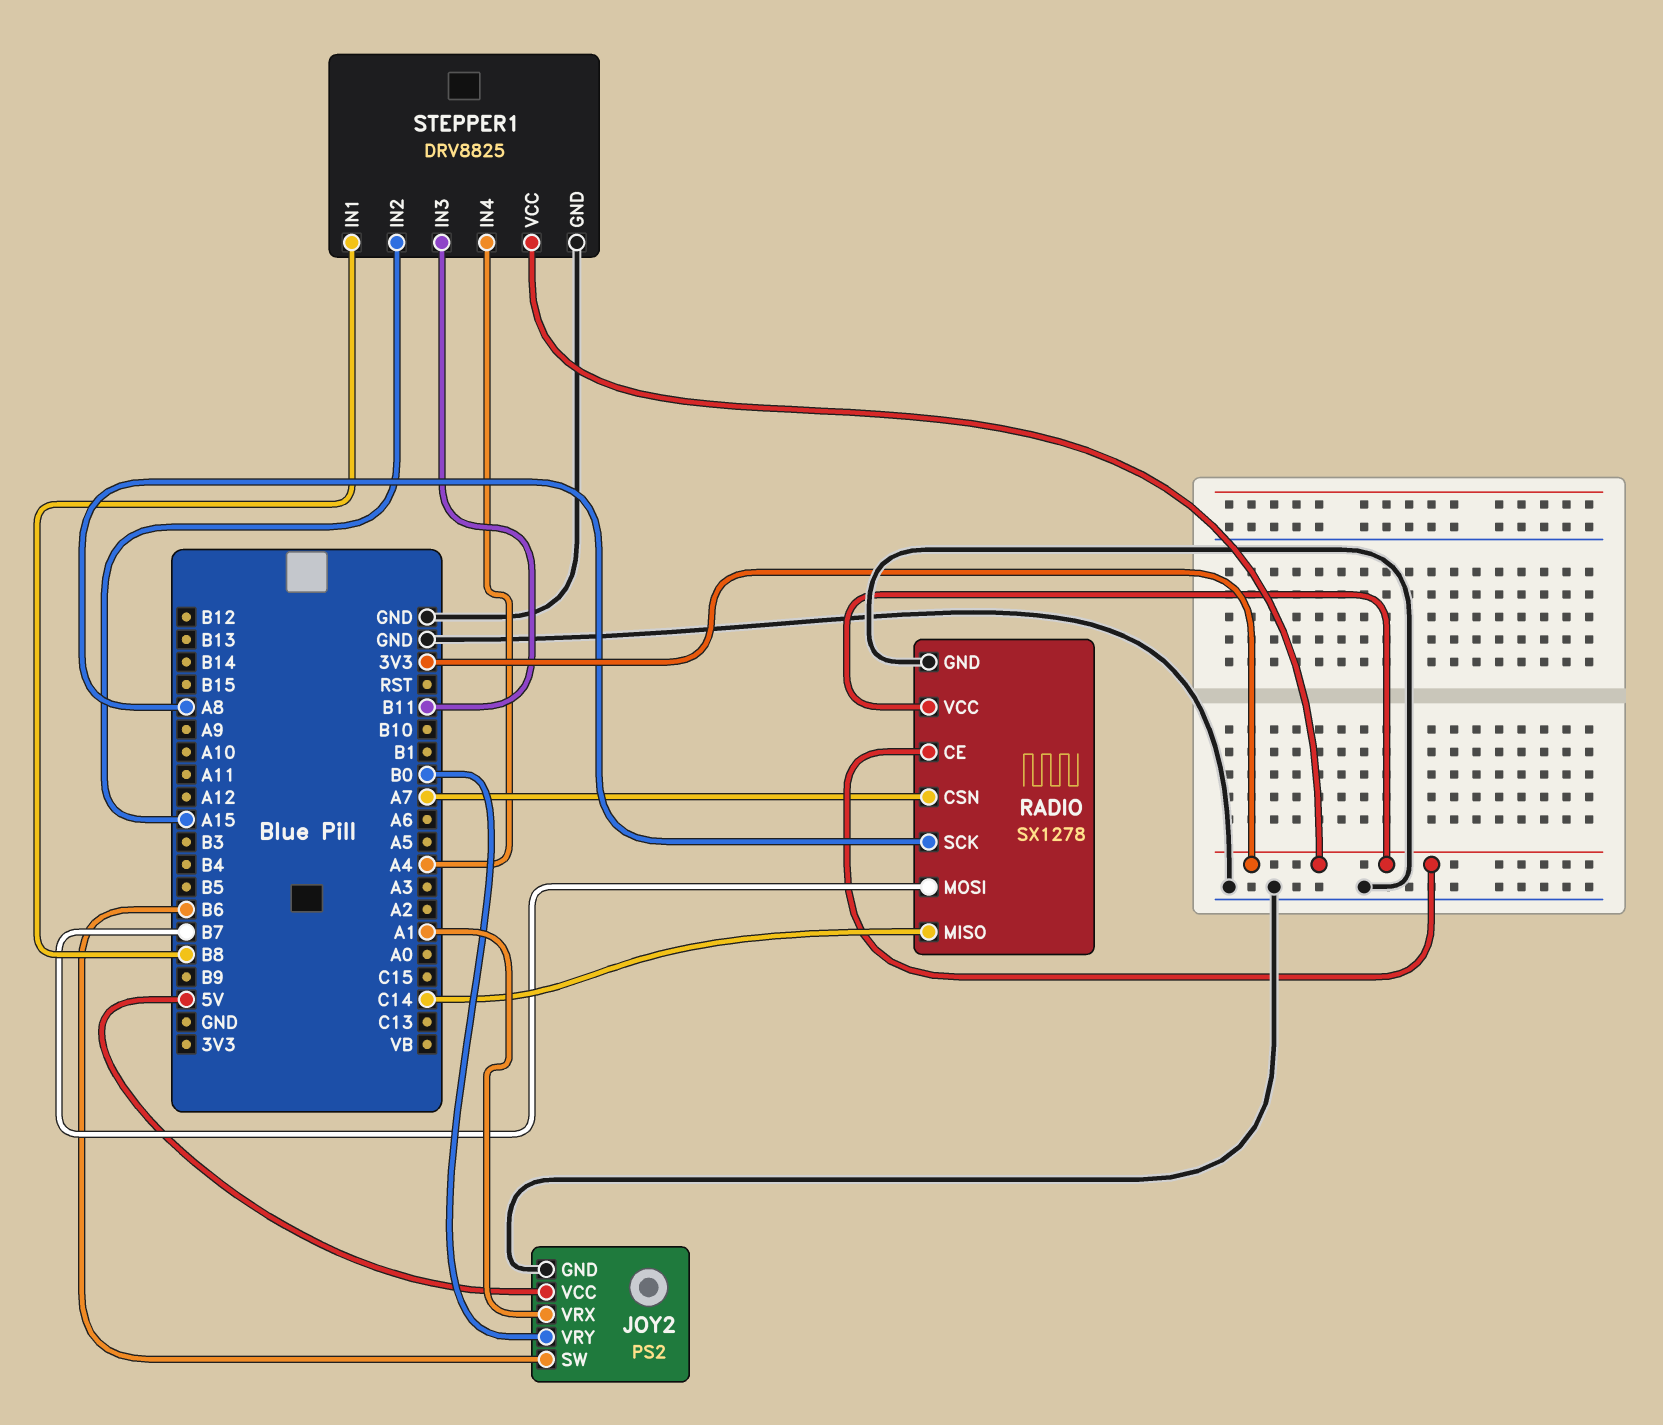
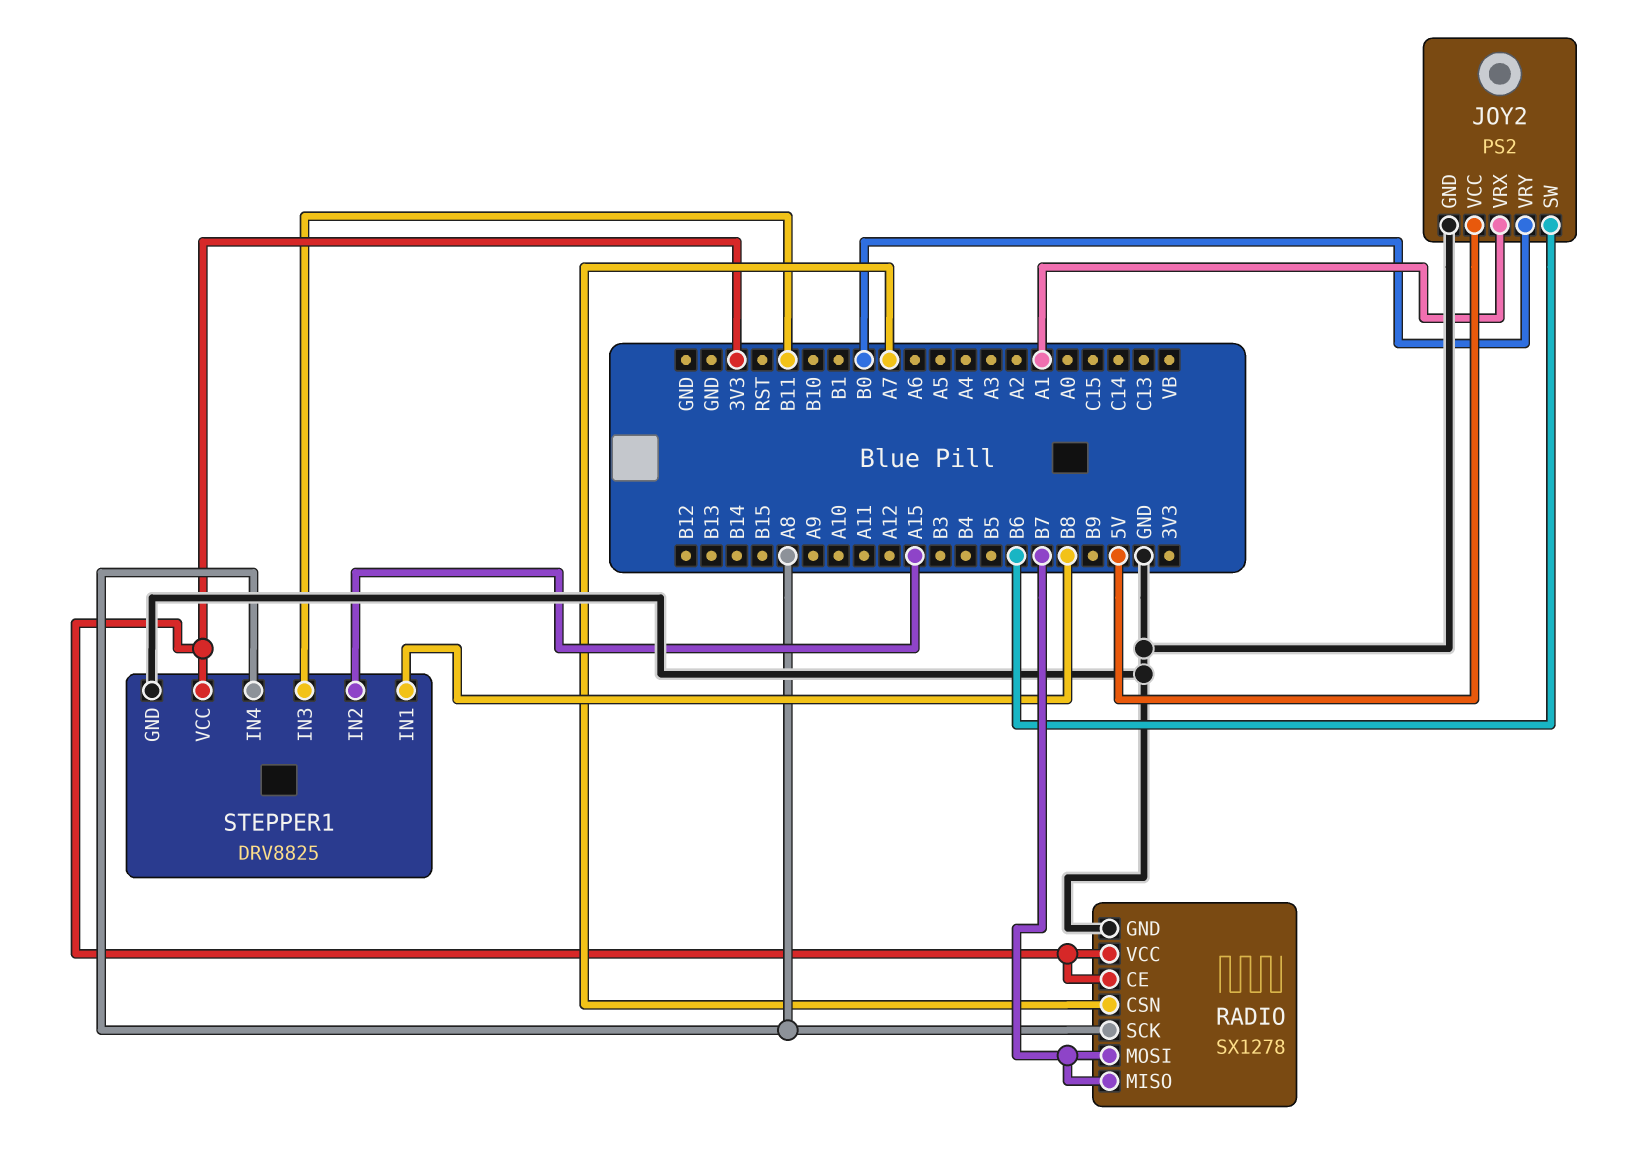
RADIO pin MISO: C14 -> B7
STEPPER1 pin IN4: A4 -> A8

